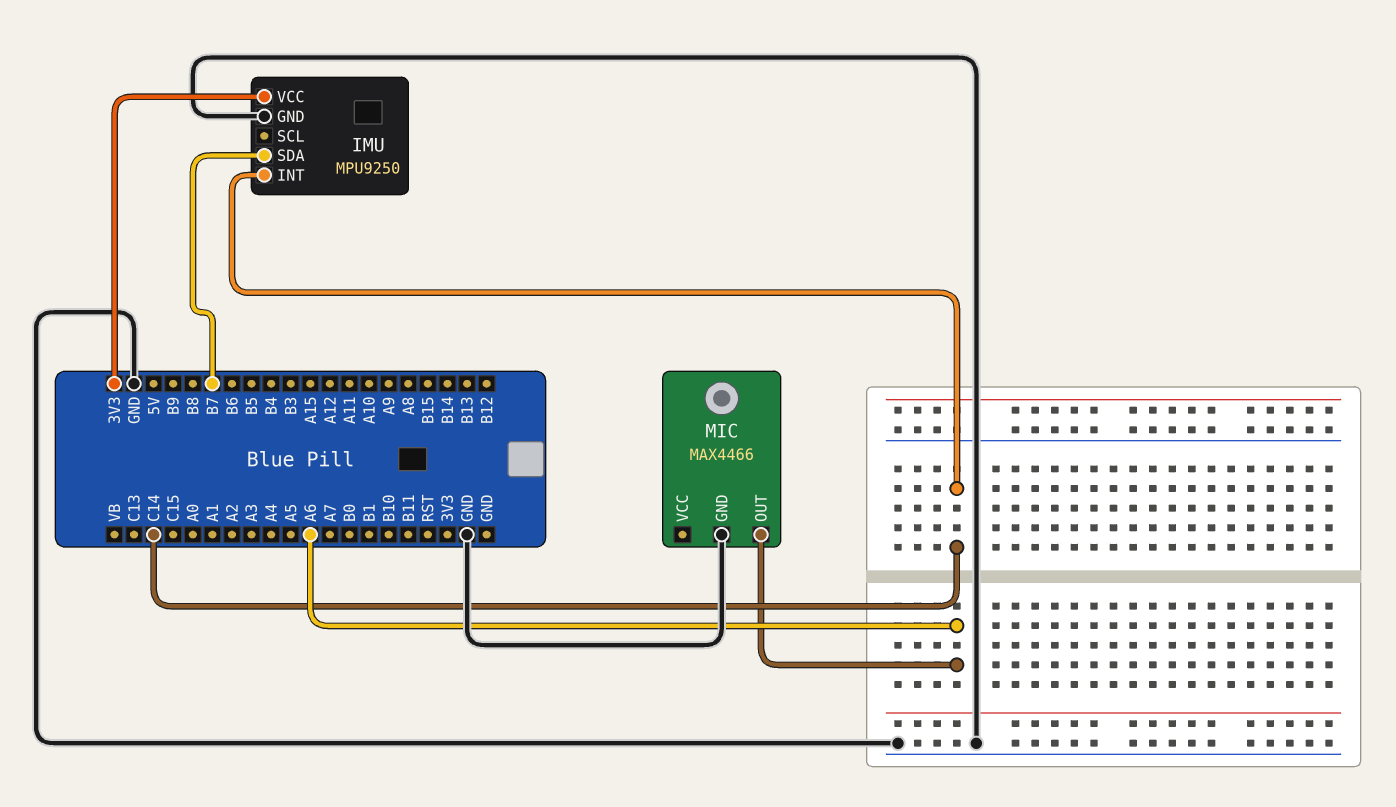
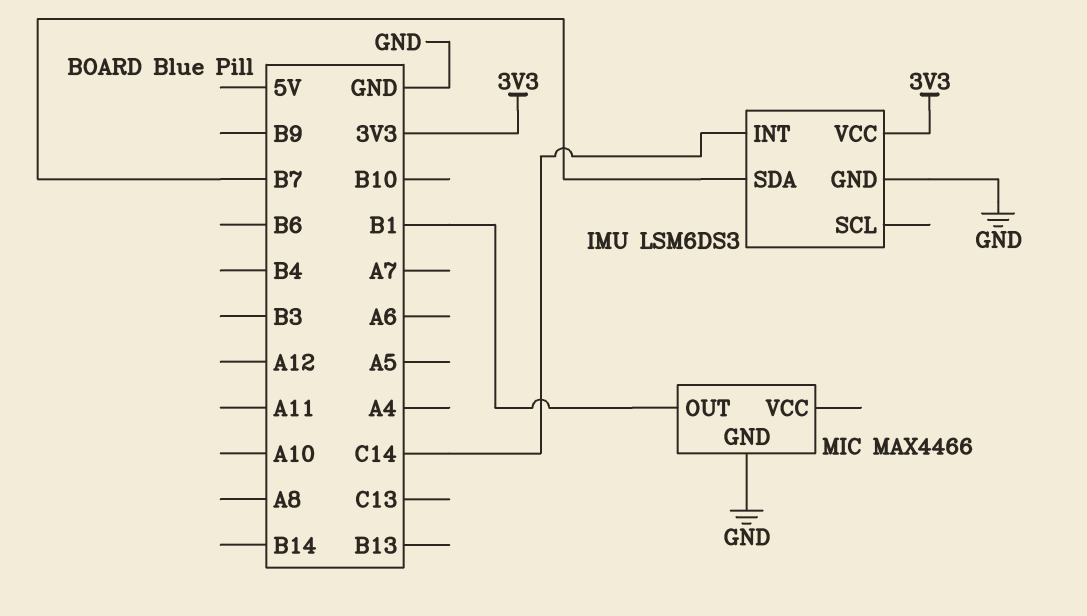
IMU: MPU9250 -> LSM6DS3
MIC pin OUT: A6 -> B1

